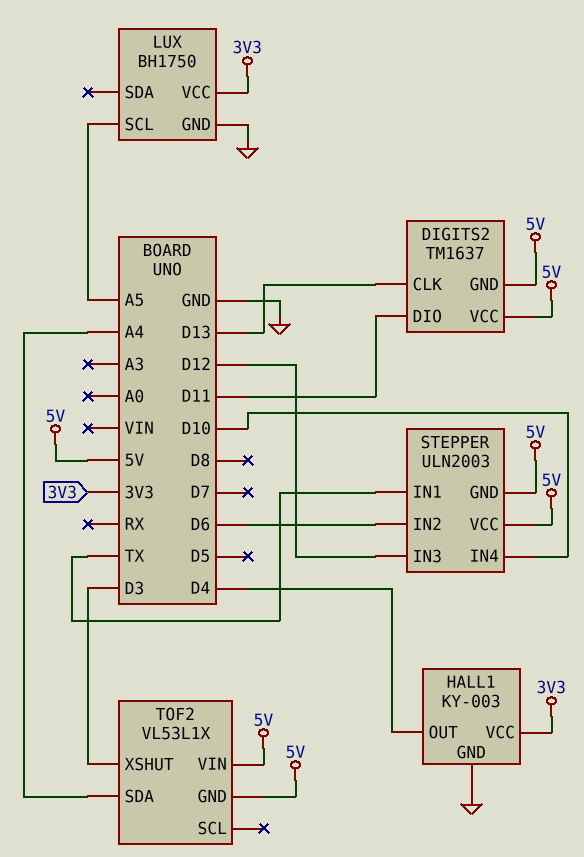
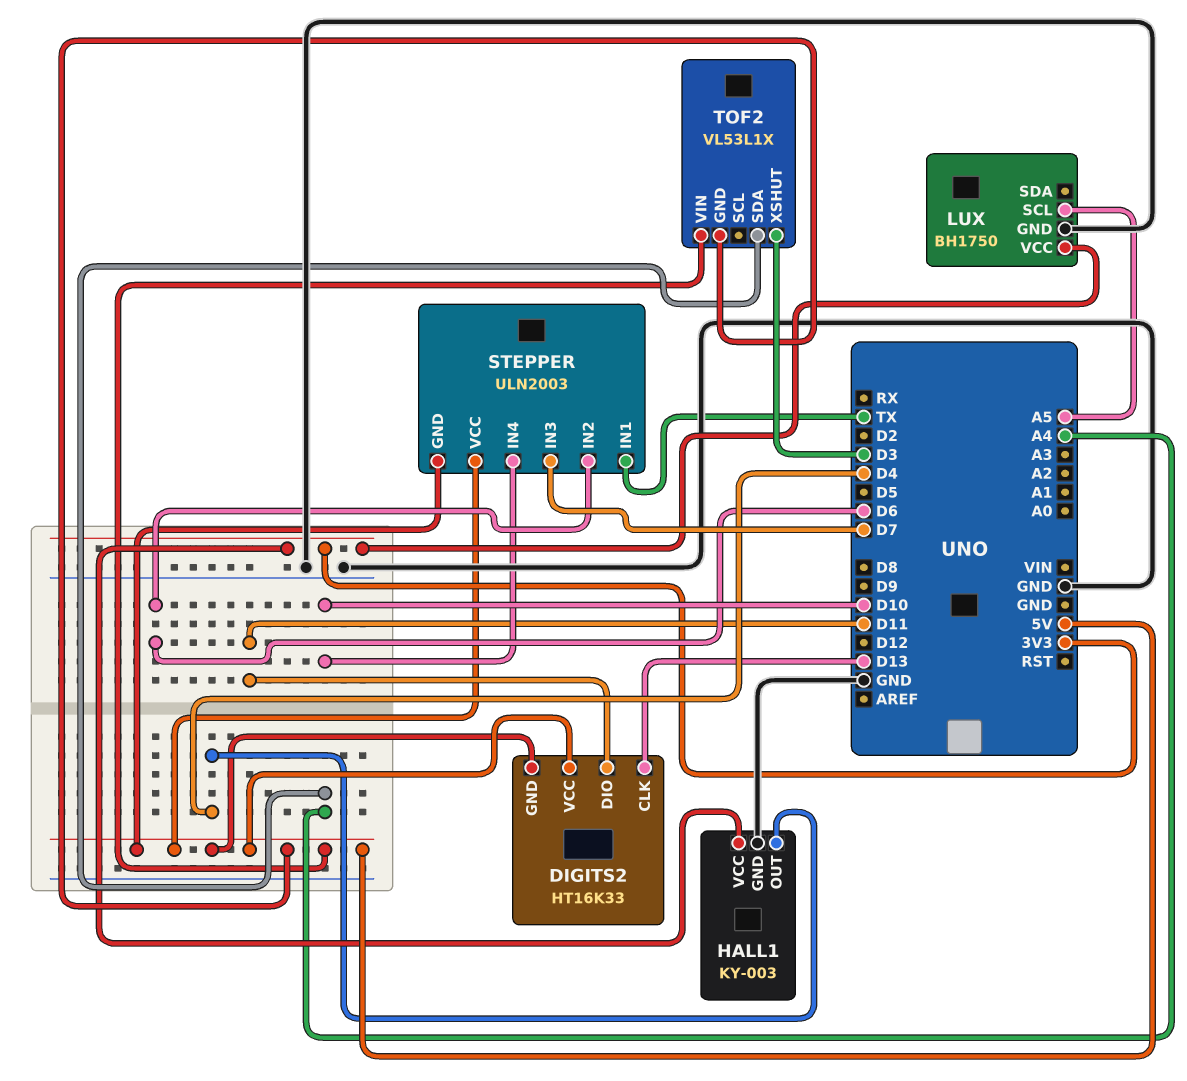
DIGITS2: TM1637 -> HT16K33
STEPPER pin IN3: D12 -> D7

